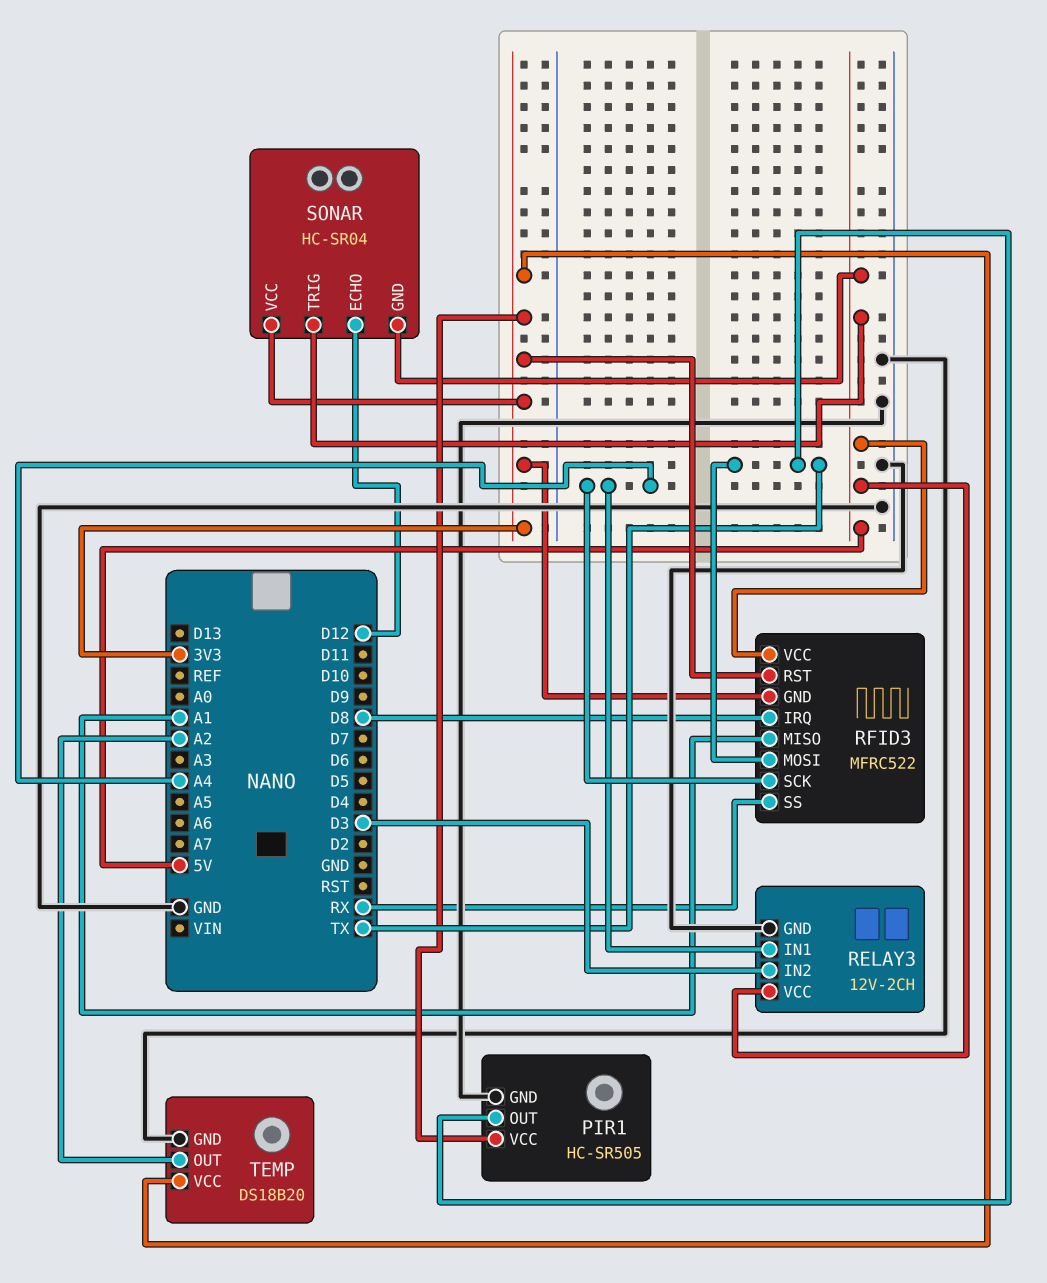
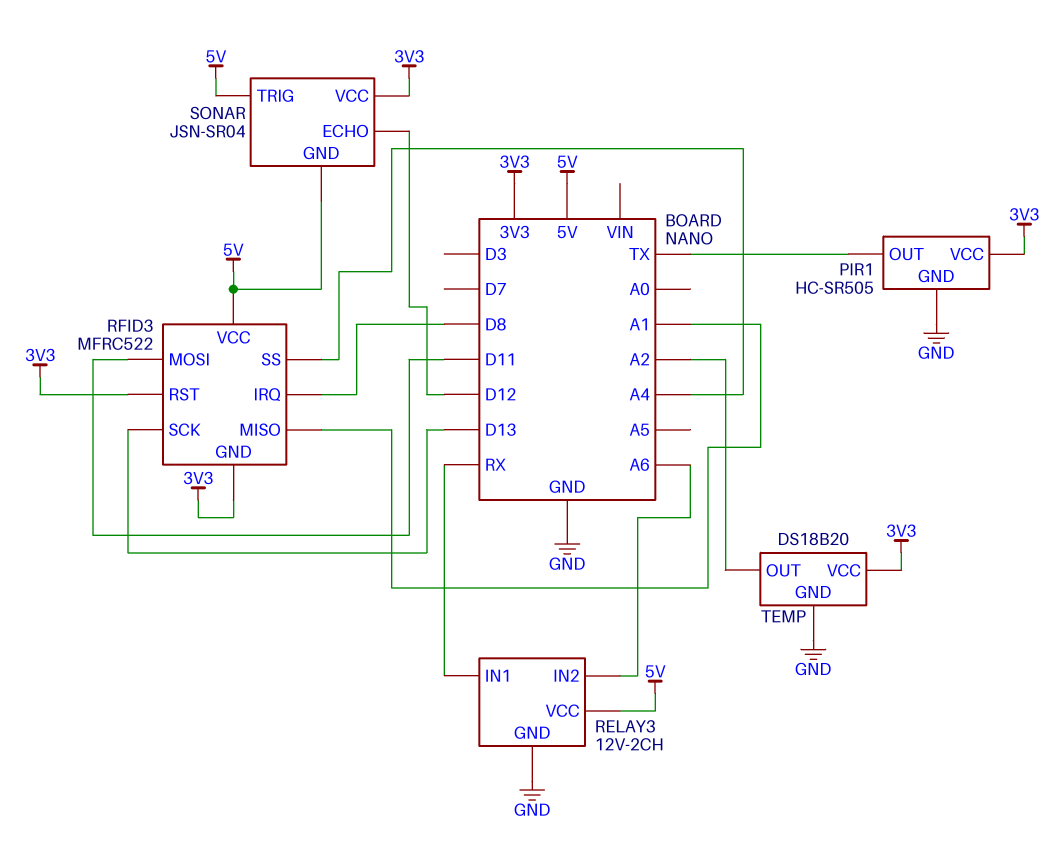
RELAY3 pin IN1: A4 -> RX
RELAY3 pin IN2: D3 -> A6
RFID3 pin MOSI: TX -> D11
RFID3 pin SCK: A4 -> D13
RFID3 pin SS: RX -> A4
SONAR: HC-SR04 -> JSN-SR04

